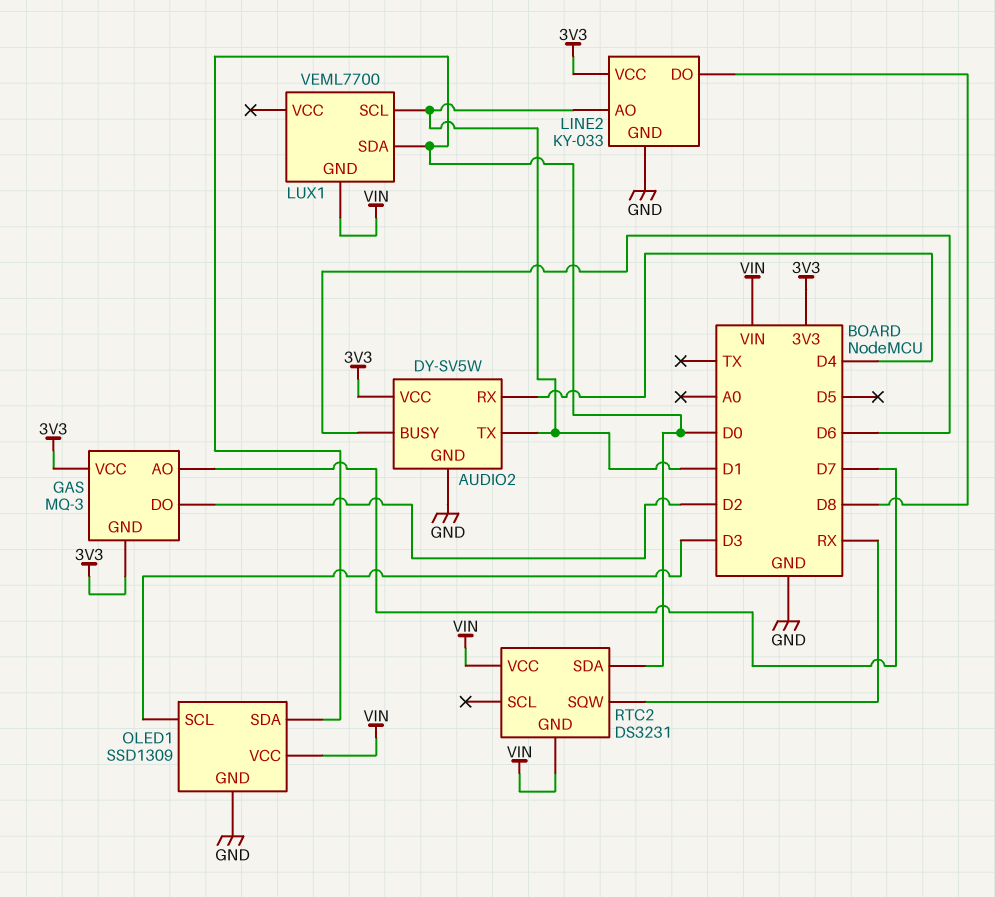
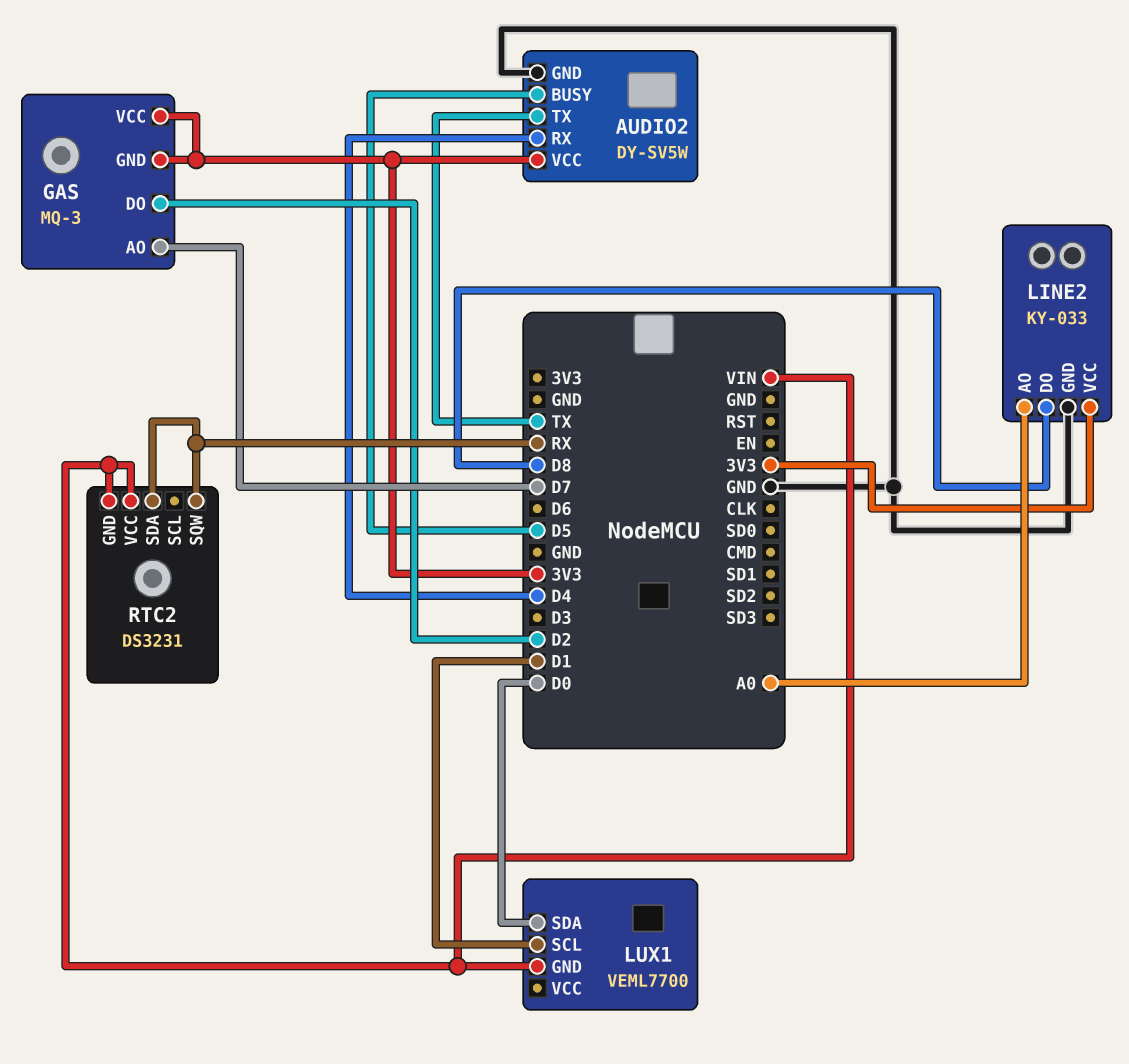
AUDIO2 pin BUSY: D6 -> D5
AUDIO2 pin TX: D1 -> TX
LINE2 pin AO: D1 -> A0
OLED1: SSD1309 -> none
OLED1 pin GND: GND -> none
OLED1 pin SCL: D3 -> none
OLED1 pin SDA: D0 -> none
OLED1 pin VCC: VIN -> none
RTC2 pin SDA: D0 -> RX

